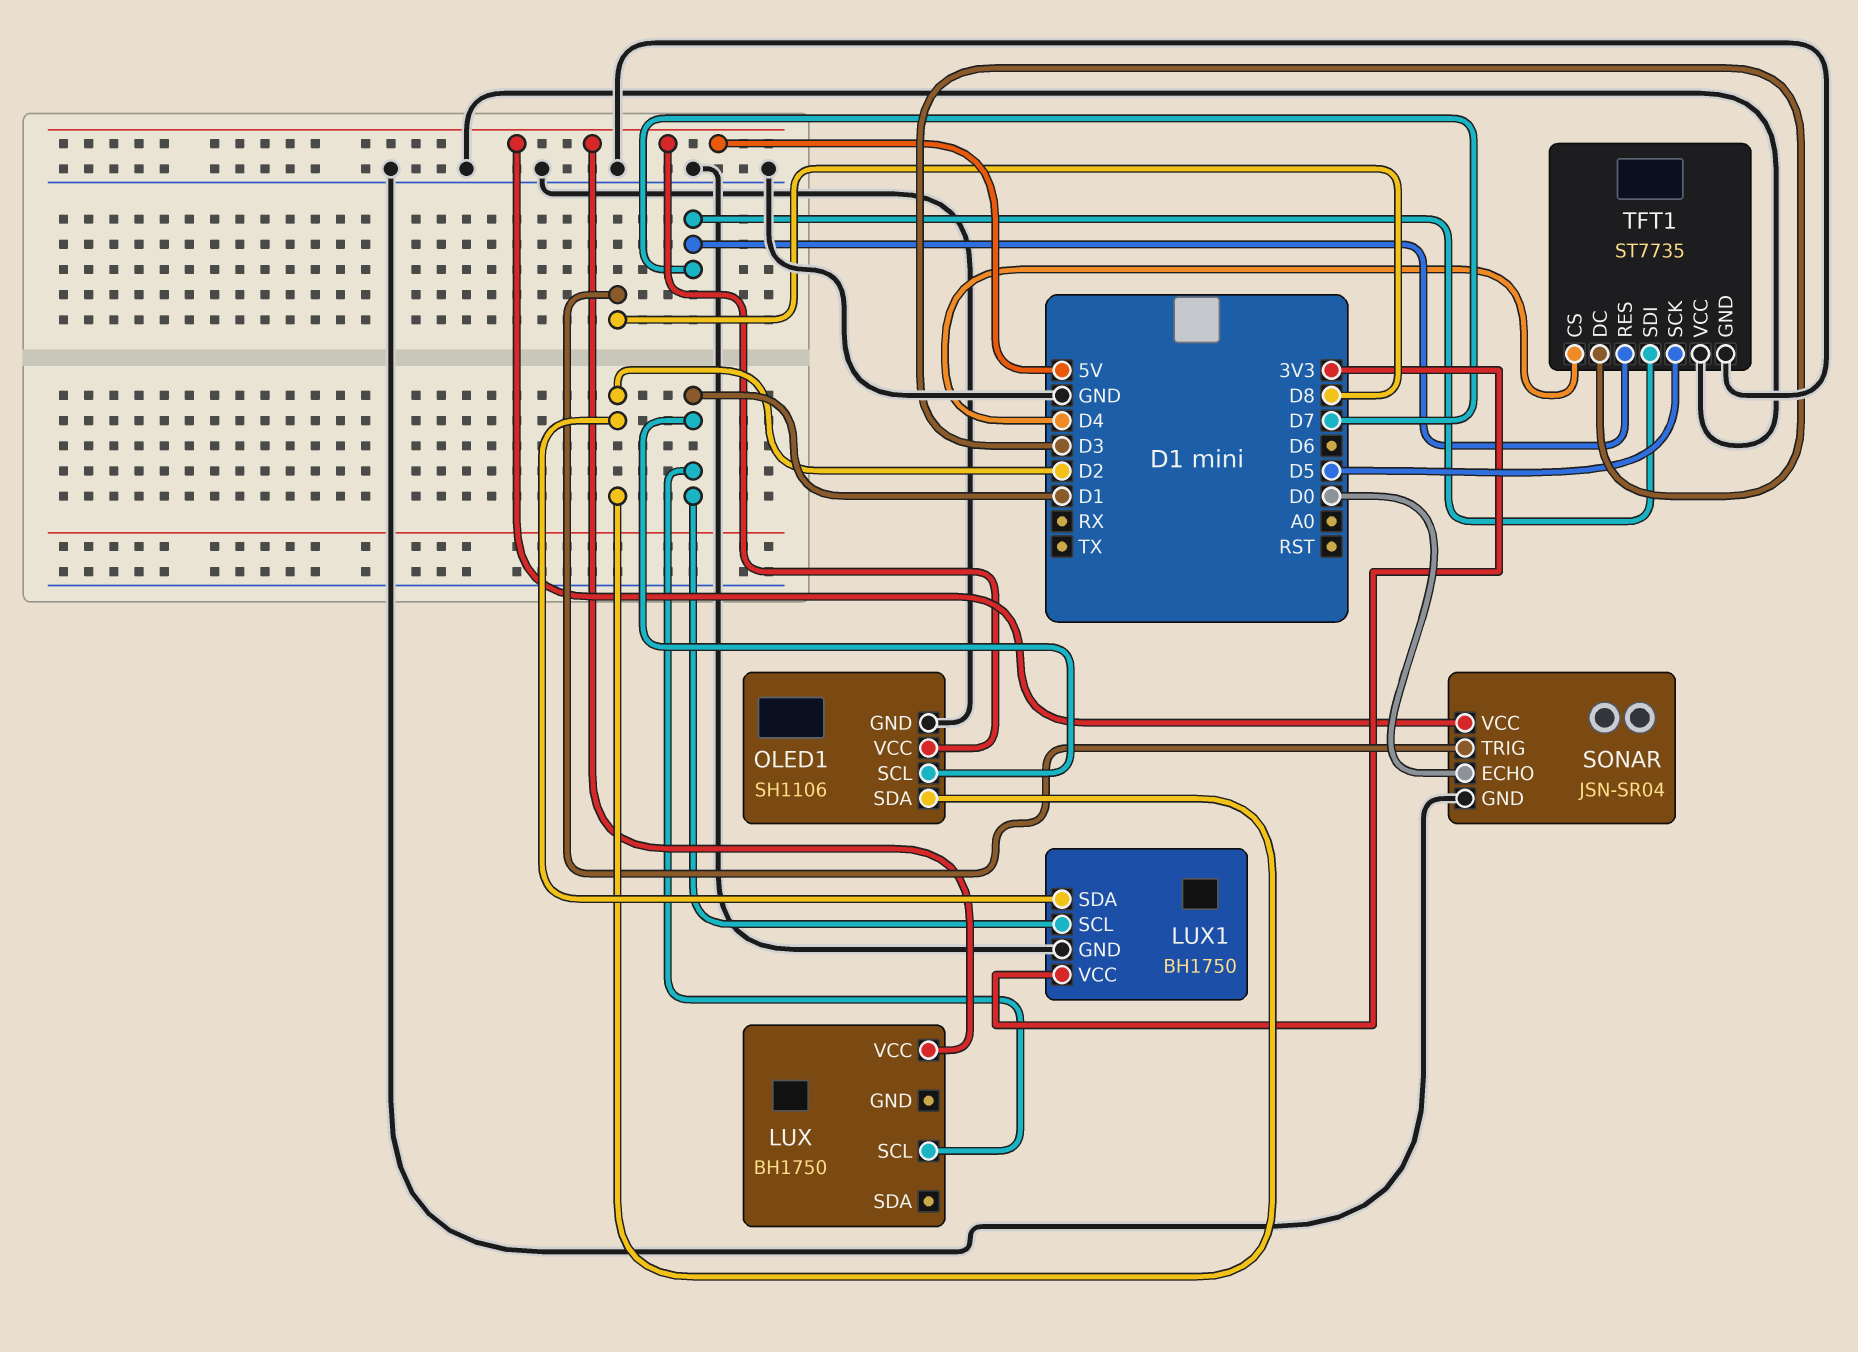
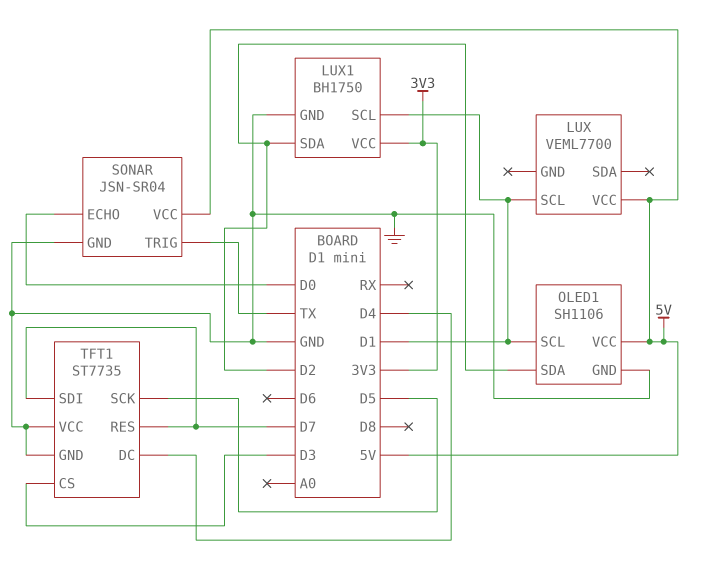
LUX: BH1750 -> VEML7700
SONAR pin TRIG: D8 -> TX
TFT1 pin CS: D4 -> D3
TFT1 pin DC: D3 -> D4

